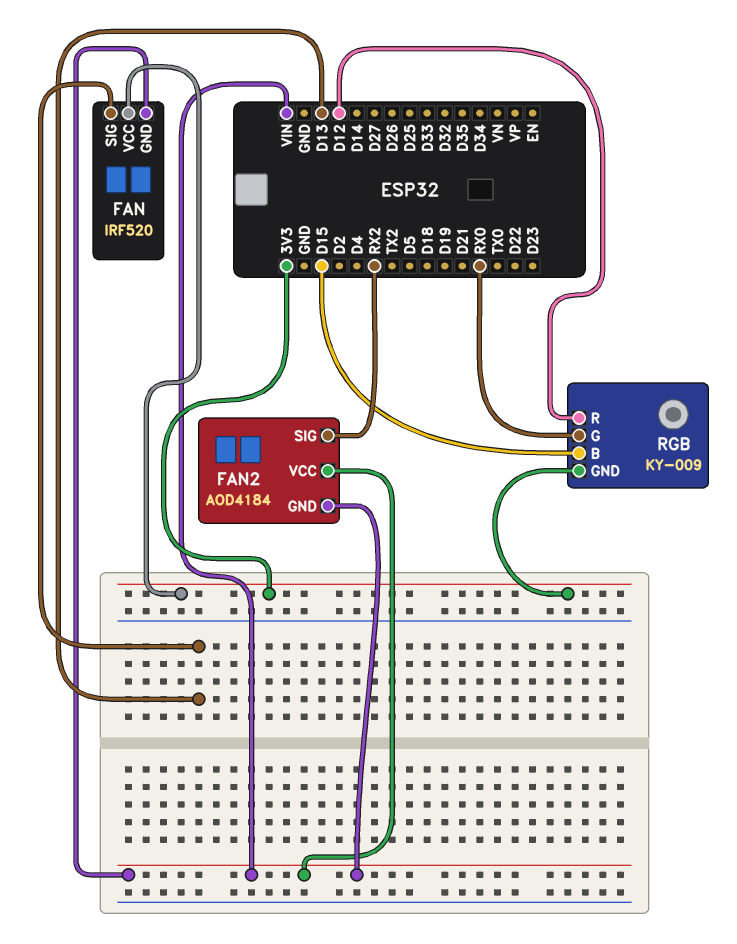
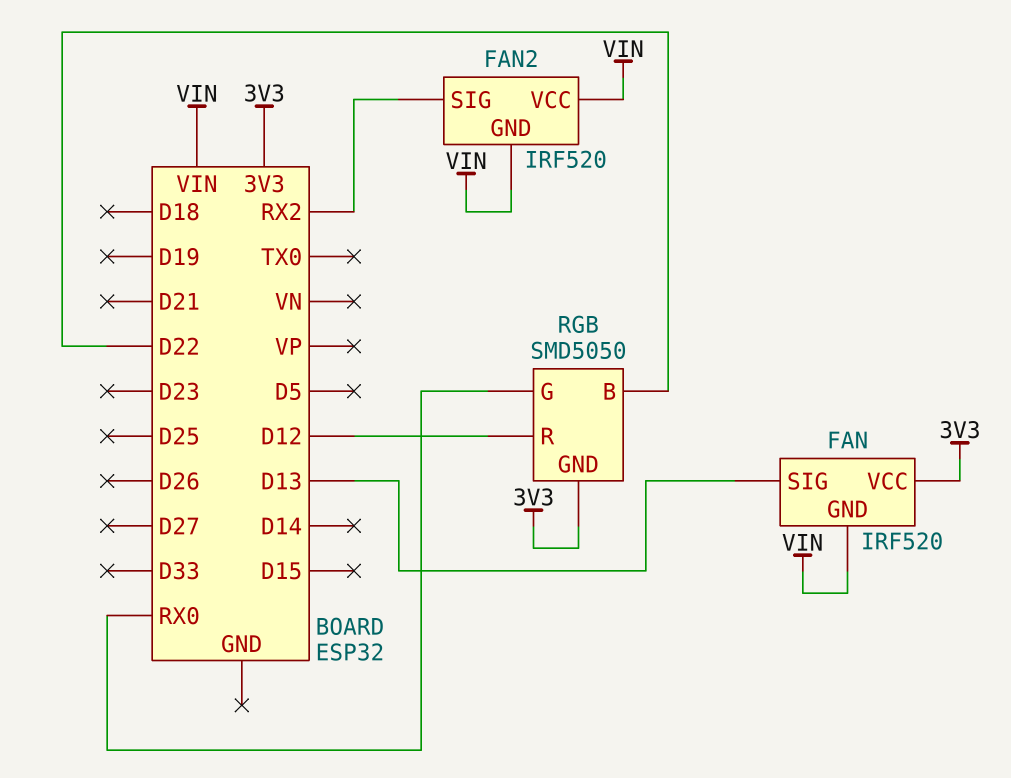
FAN2: AOD4184 -> IRF520
RGB: KY-009 -> SMD5050
RGB pin B: D15 -> D22

